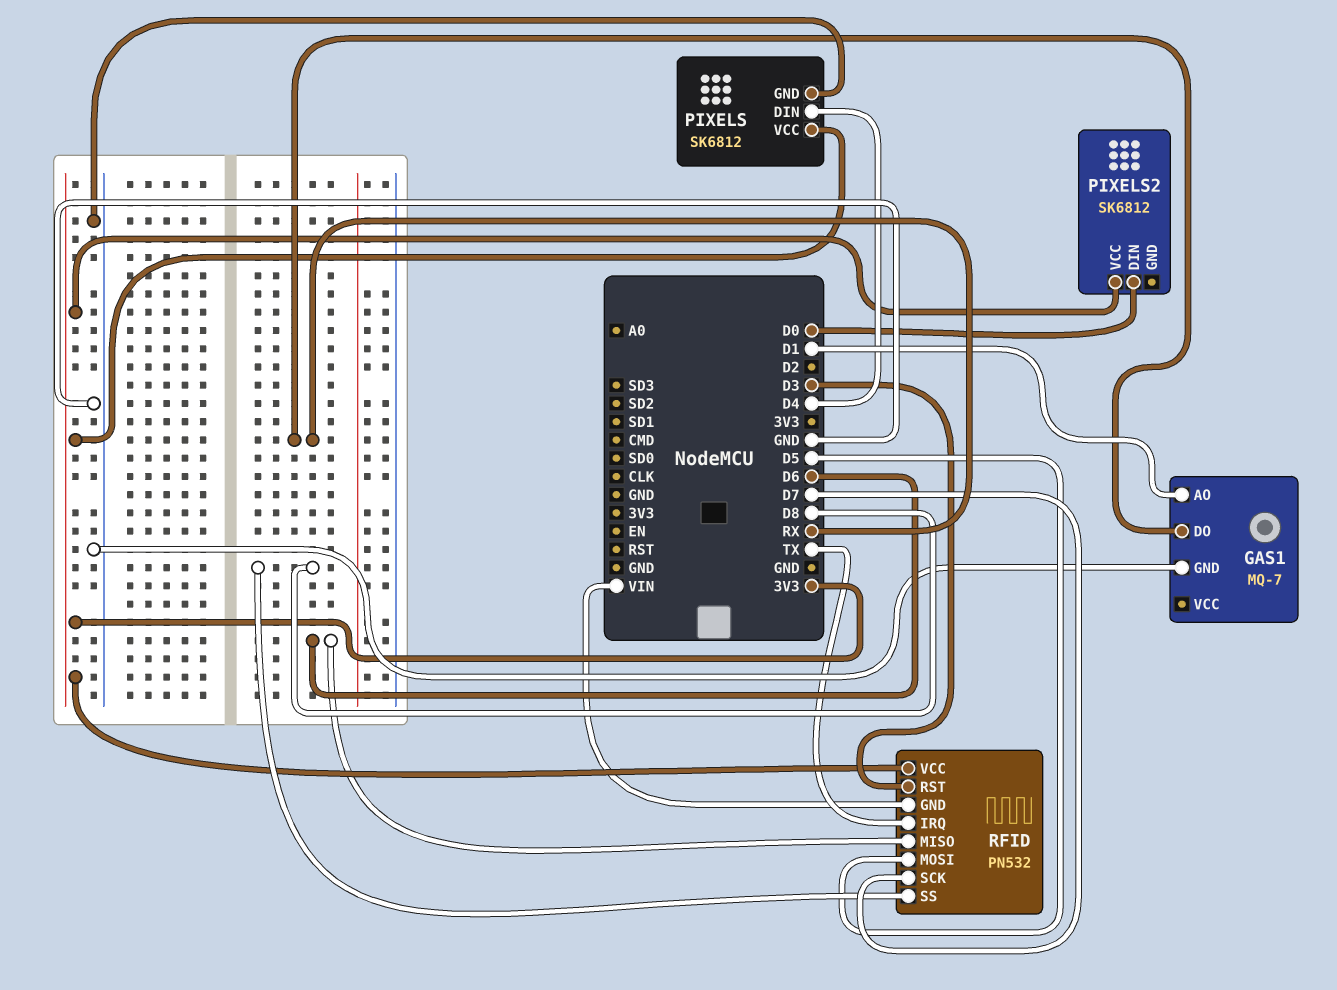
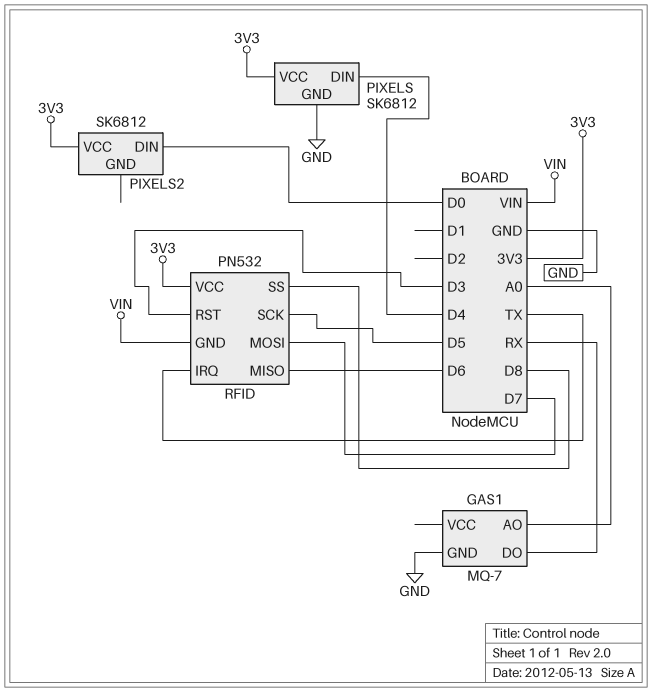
GAS1 pin AO: D1 -> A0
RFID pin MOSI: D5 -> D7
RFID pin SCK: D7 -> D5

